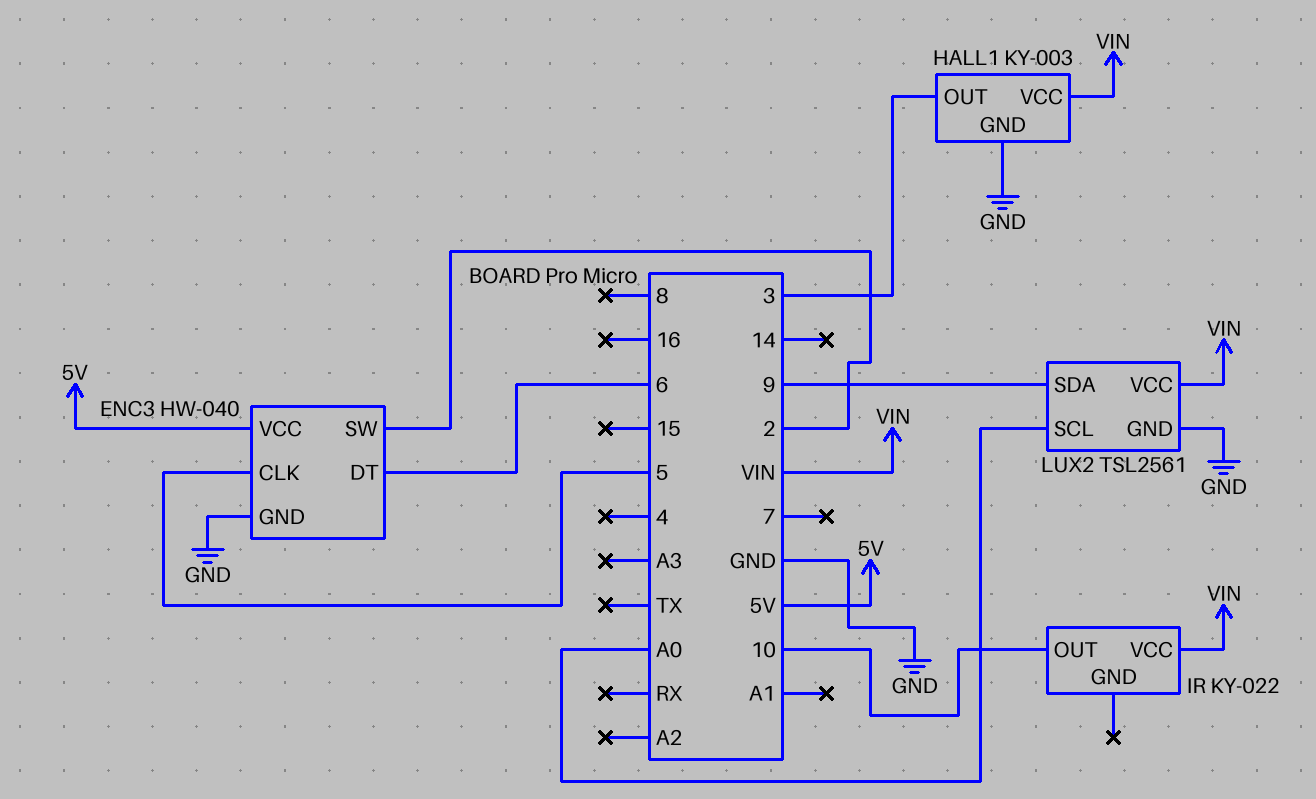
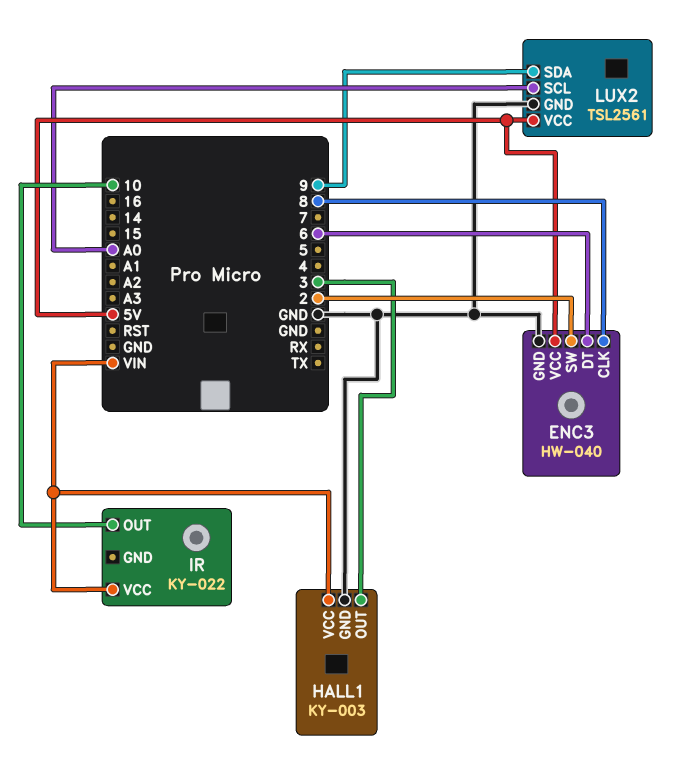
ENC3 pin CLK: 5 -> 8
LUX2 pin VCC: VIN -> 5V

